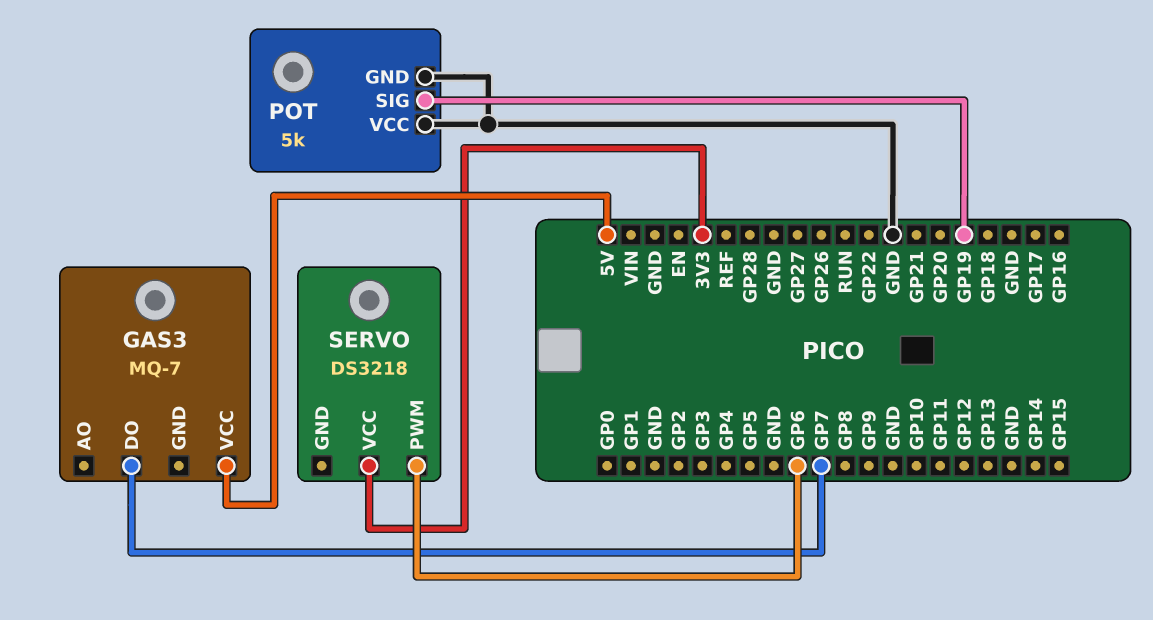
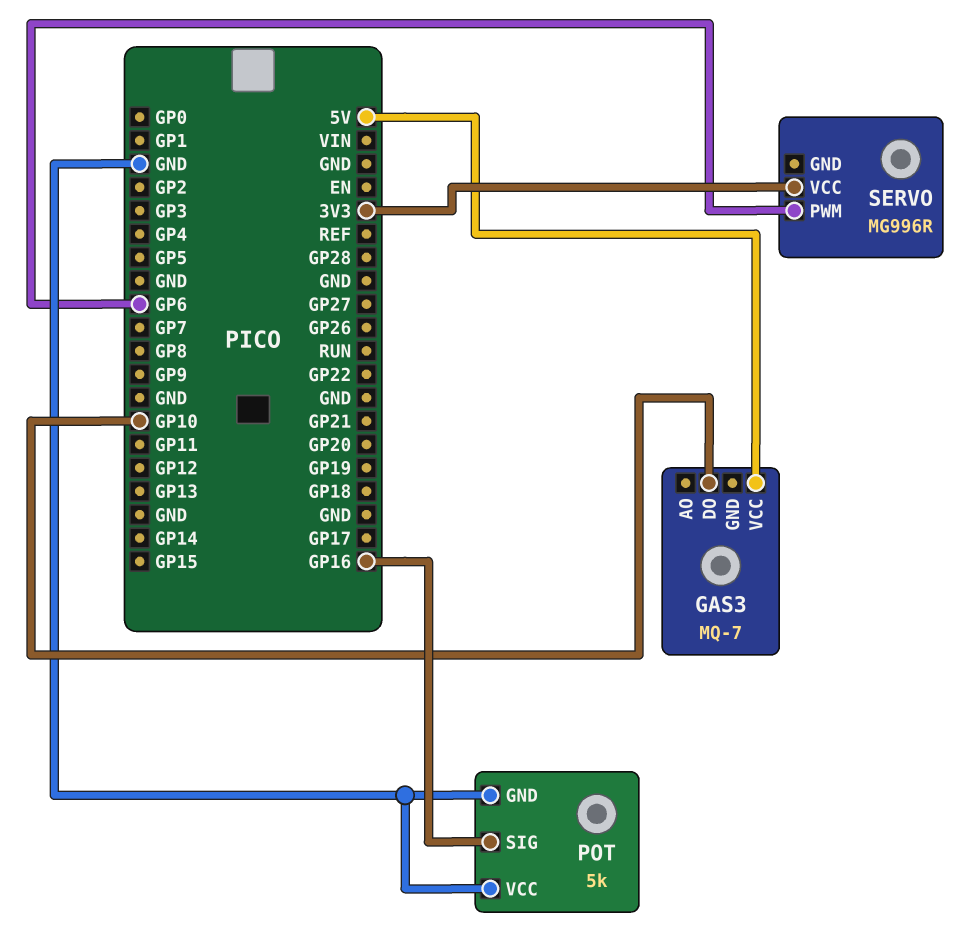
GAS3 pin DO: GP7 -> GP10
POT pin SIG: GP19 -> GP16
SERVO: DS3218 -> MG996R

